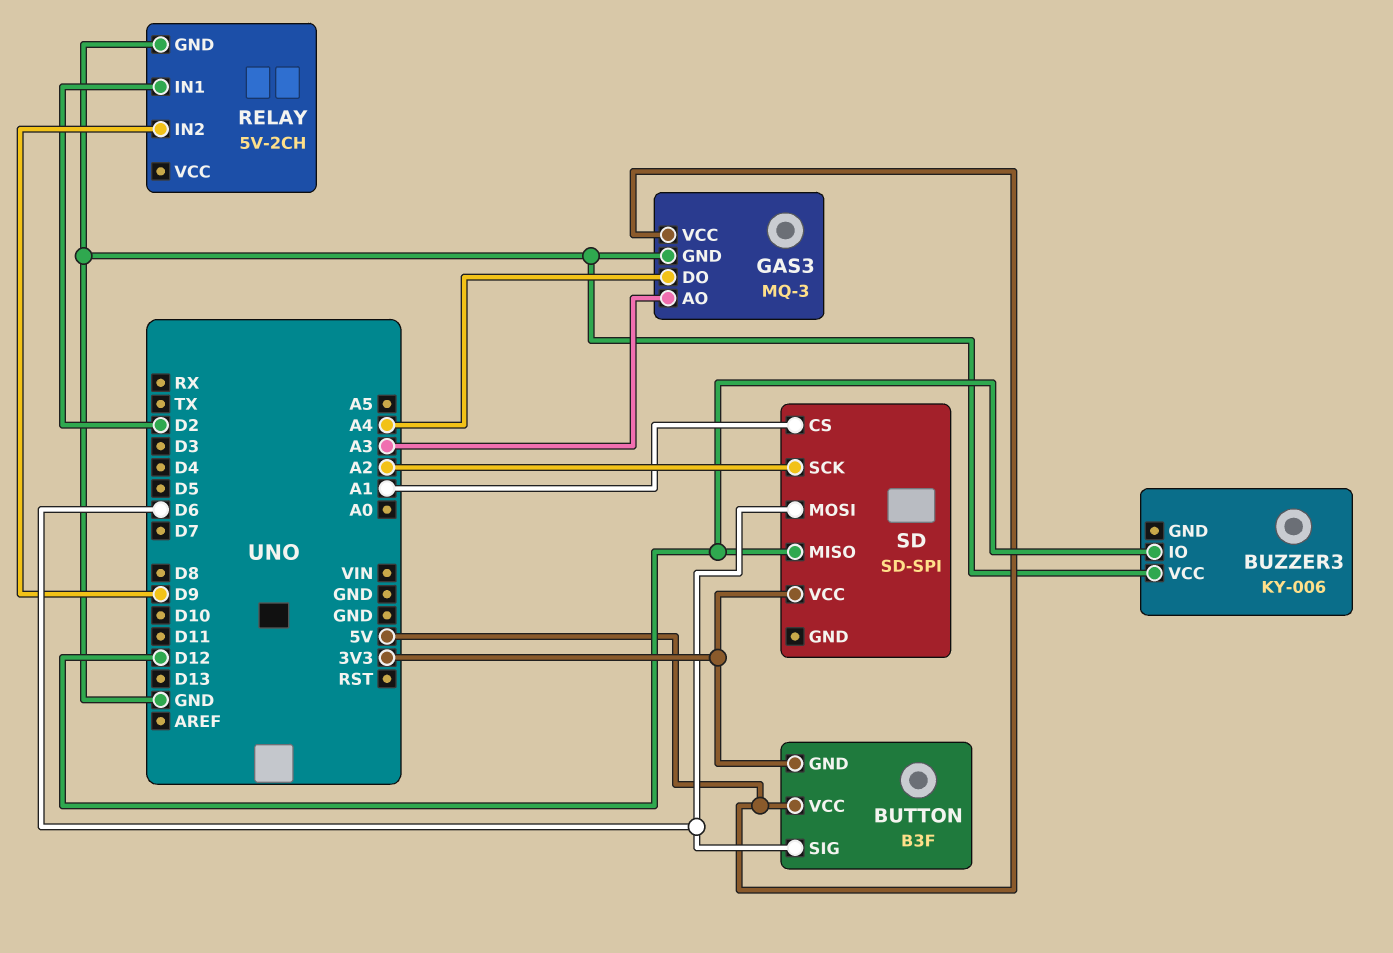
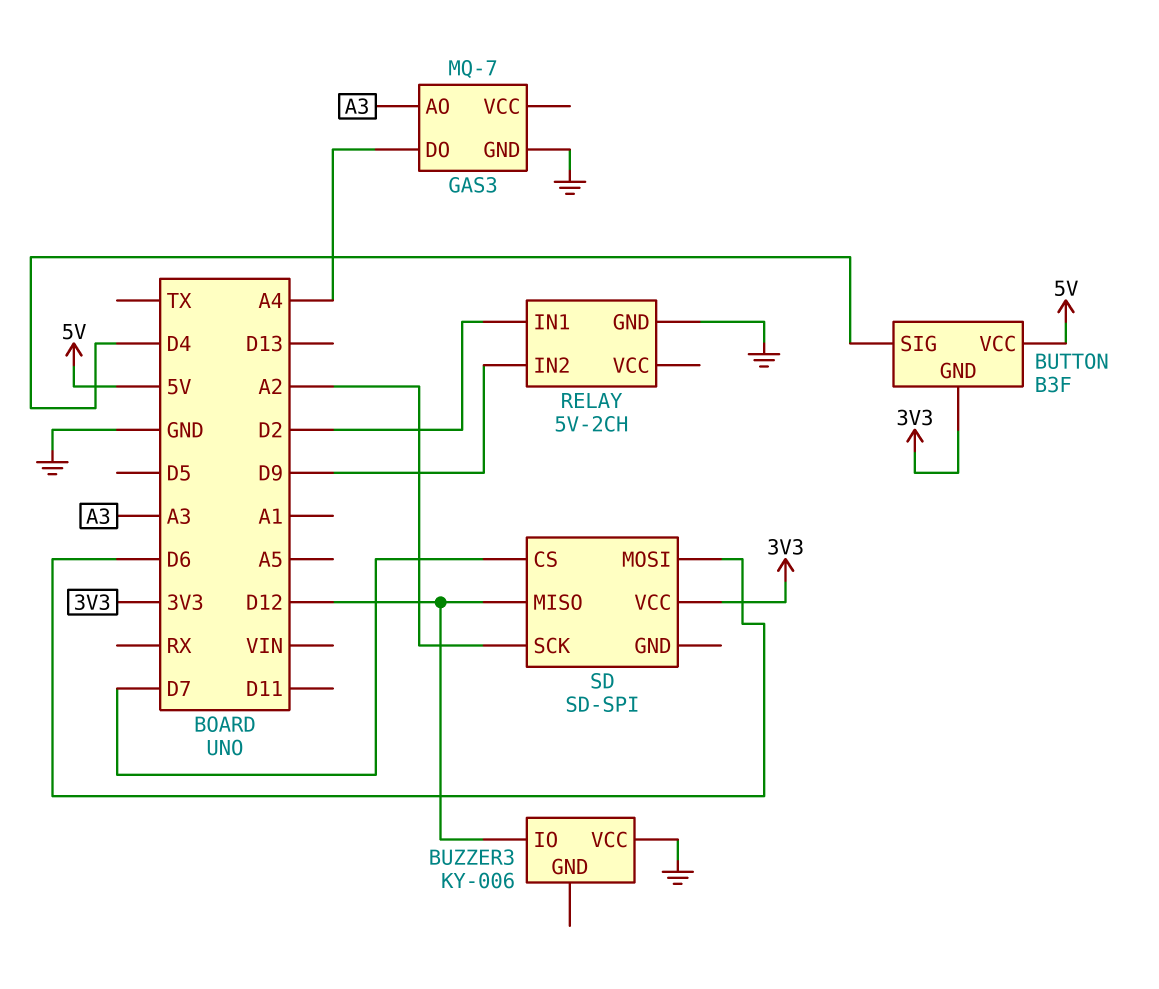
BUTTON pin SIG: D6 -> D4
GAS3: MQ-3 -> MQ-7
GAS3 pin VCC: 5V -> none
SD pin CS: A1 -> D7

